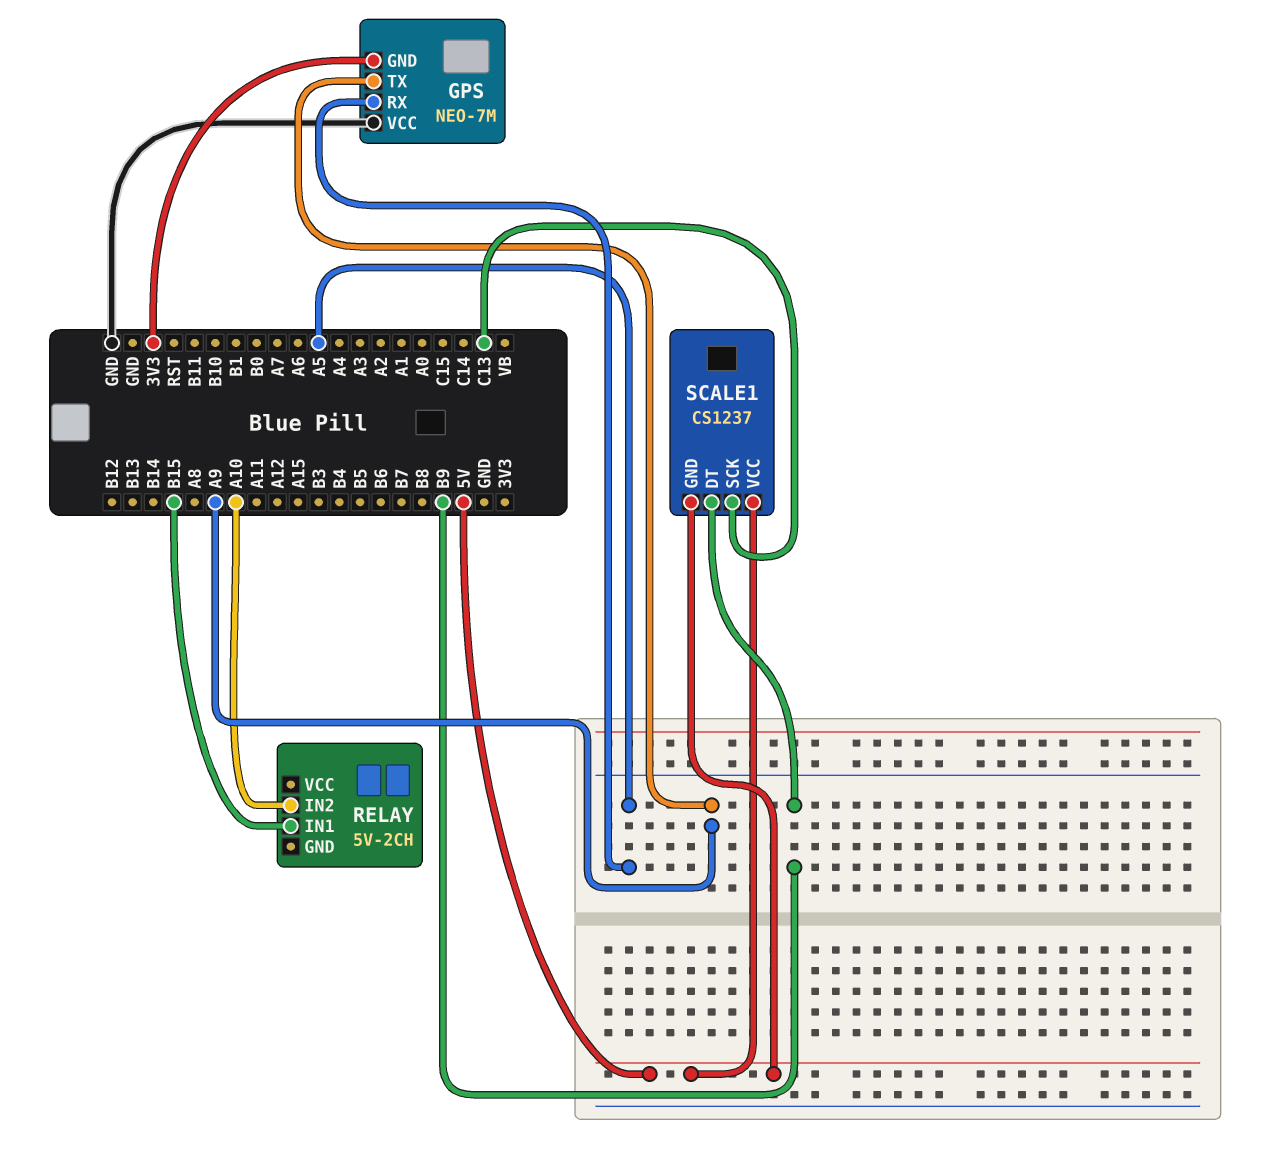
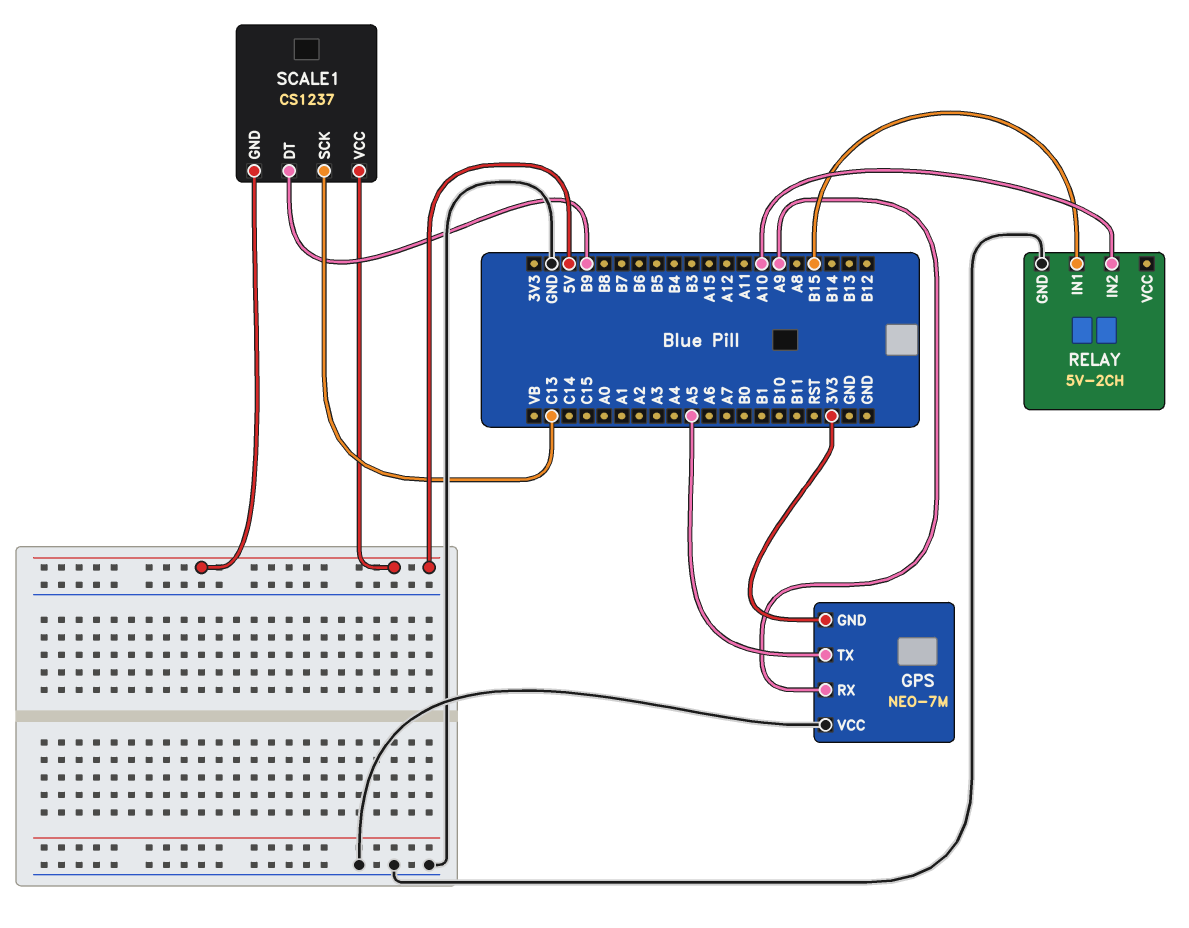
GPS pin RX: A5 -> A9
GPS pin TX: A9 -> A5
RELAY pin GND: none -> GND

